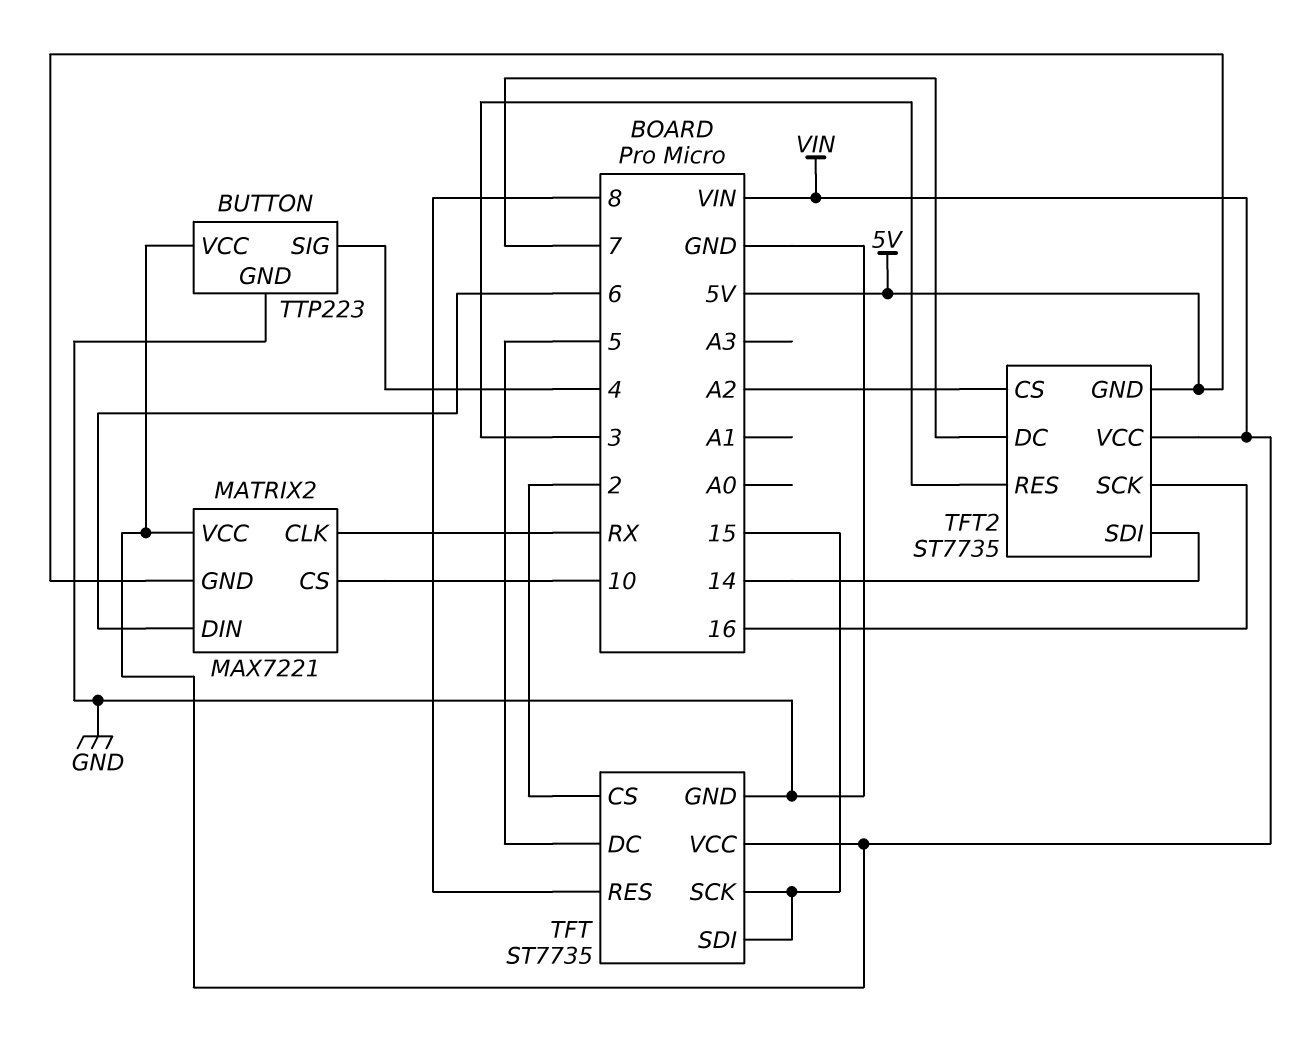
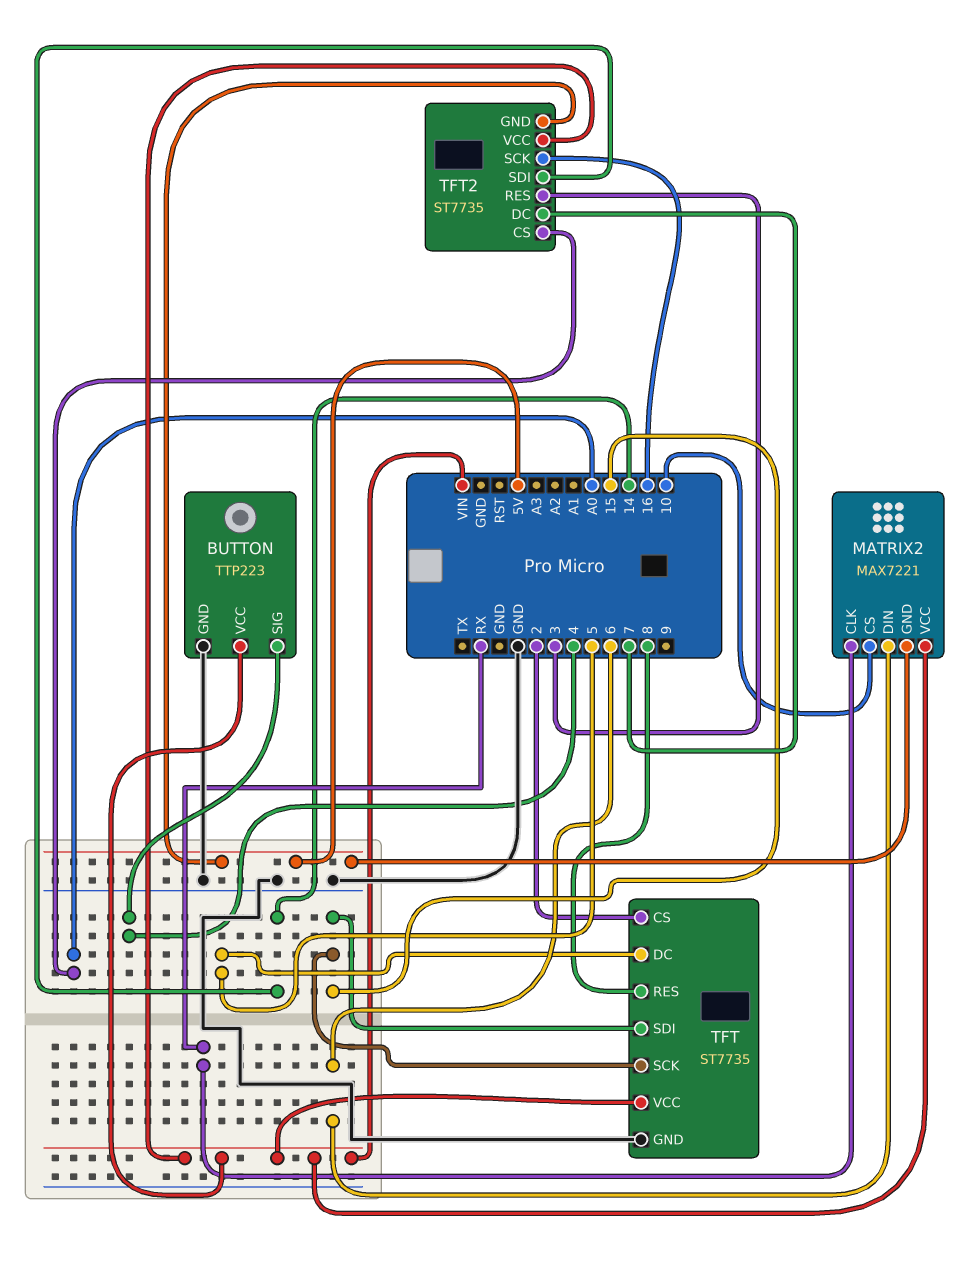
TFT2 pin CS: A2 -> A0

